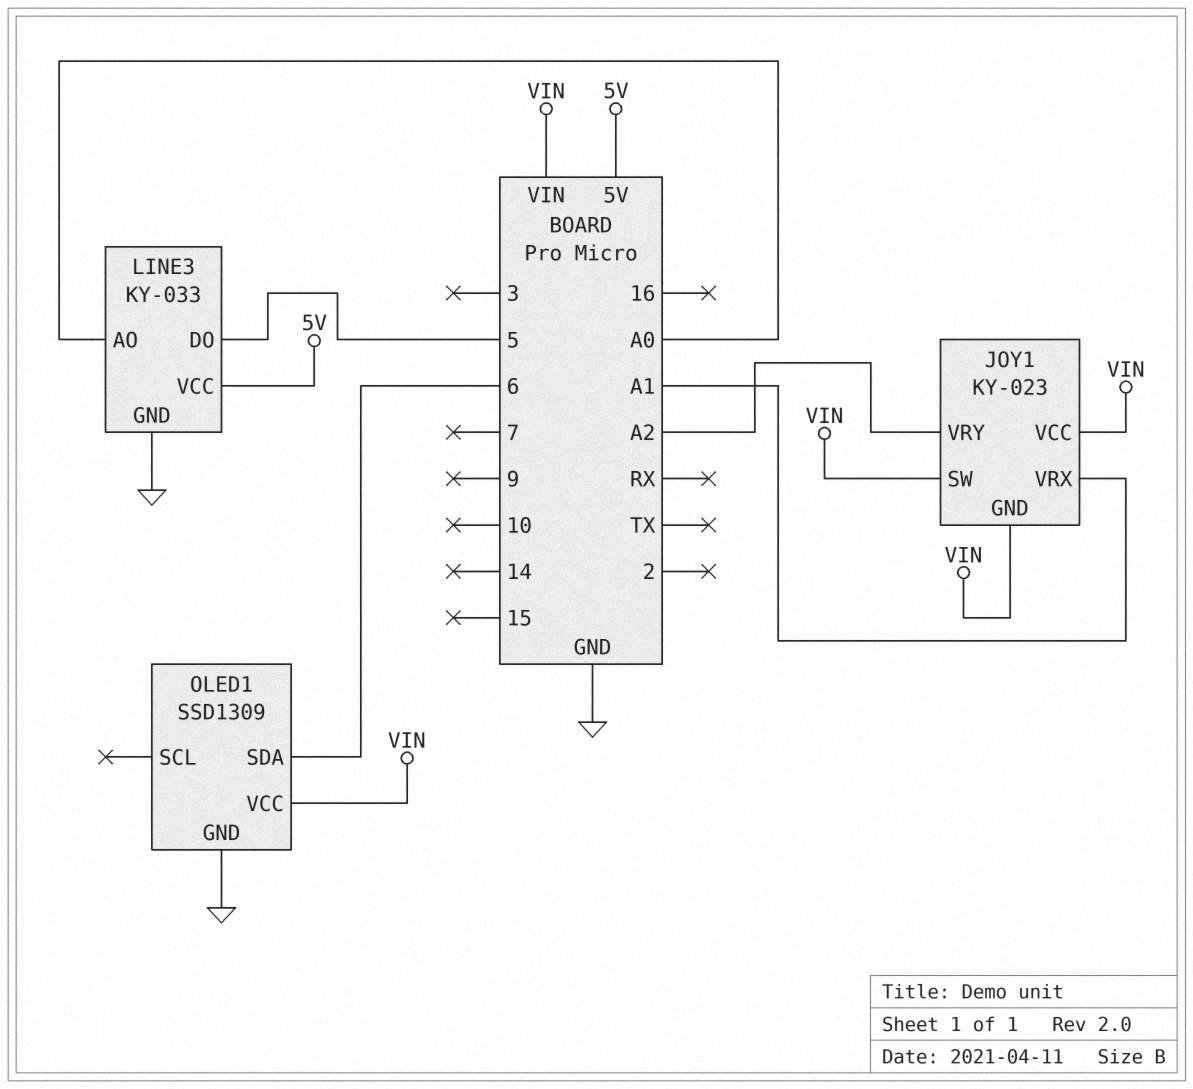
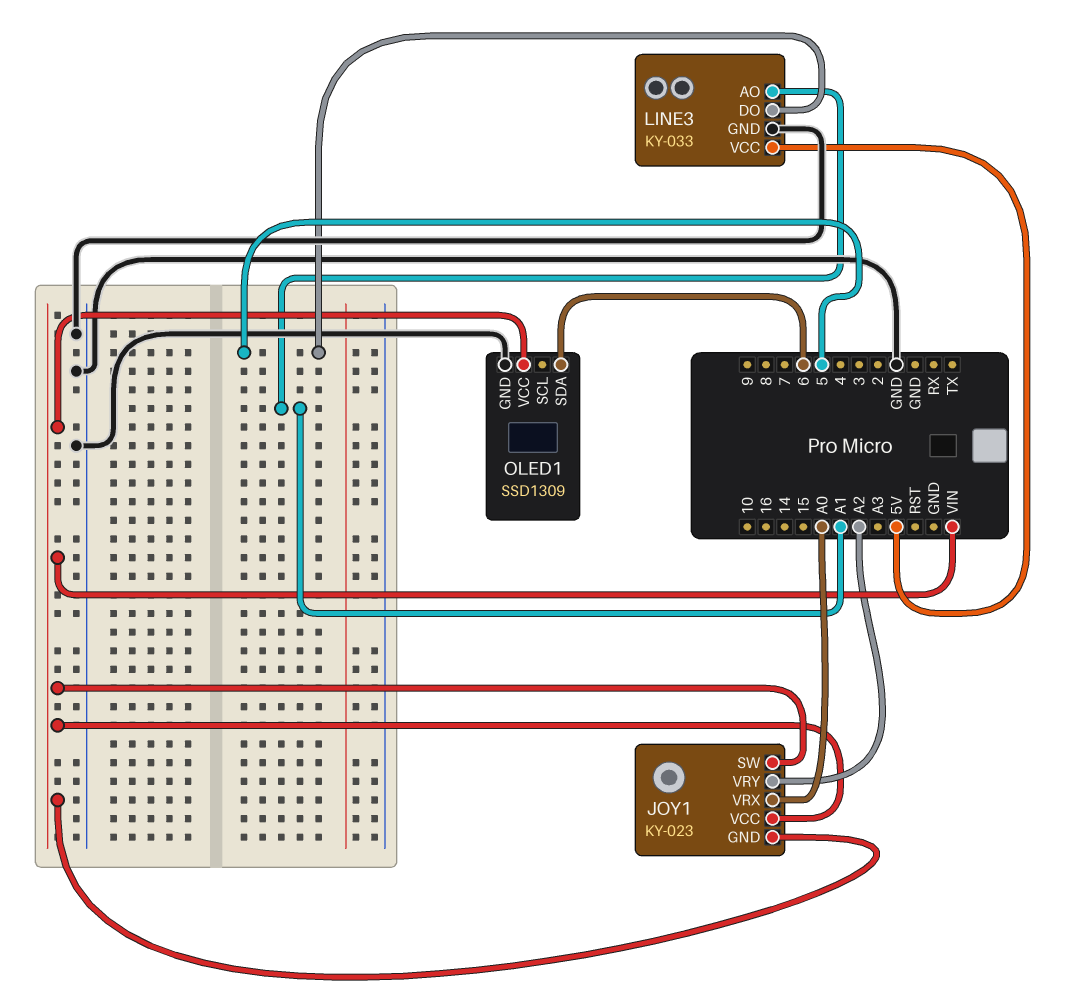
JOY1 pin VRX: A1 -> A0
LINE3 pin AO: A0 -> A1

